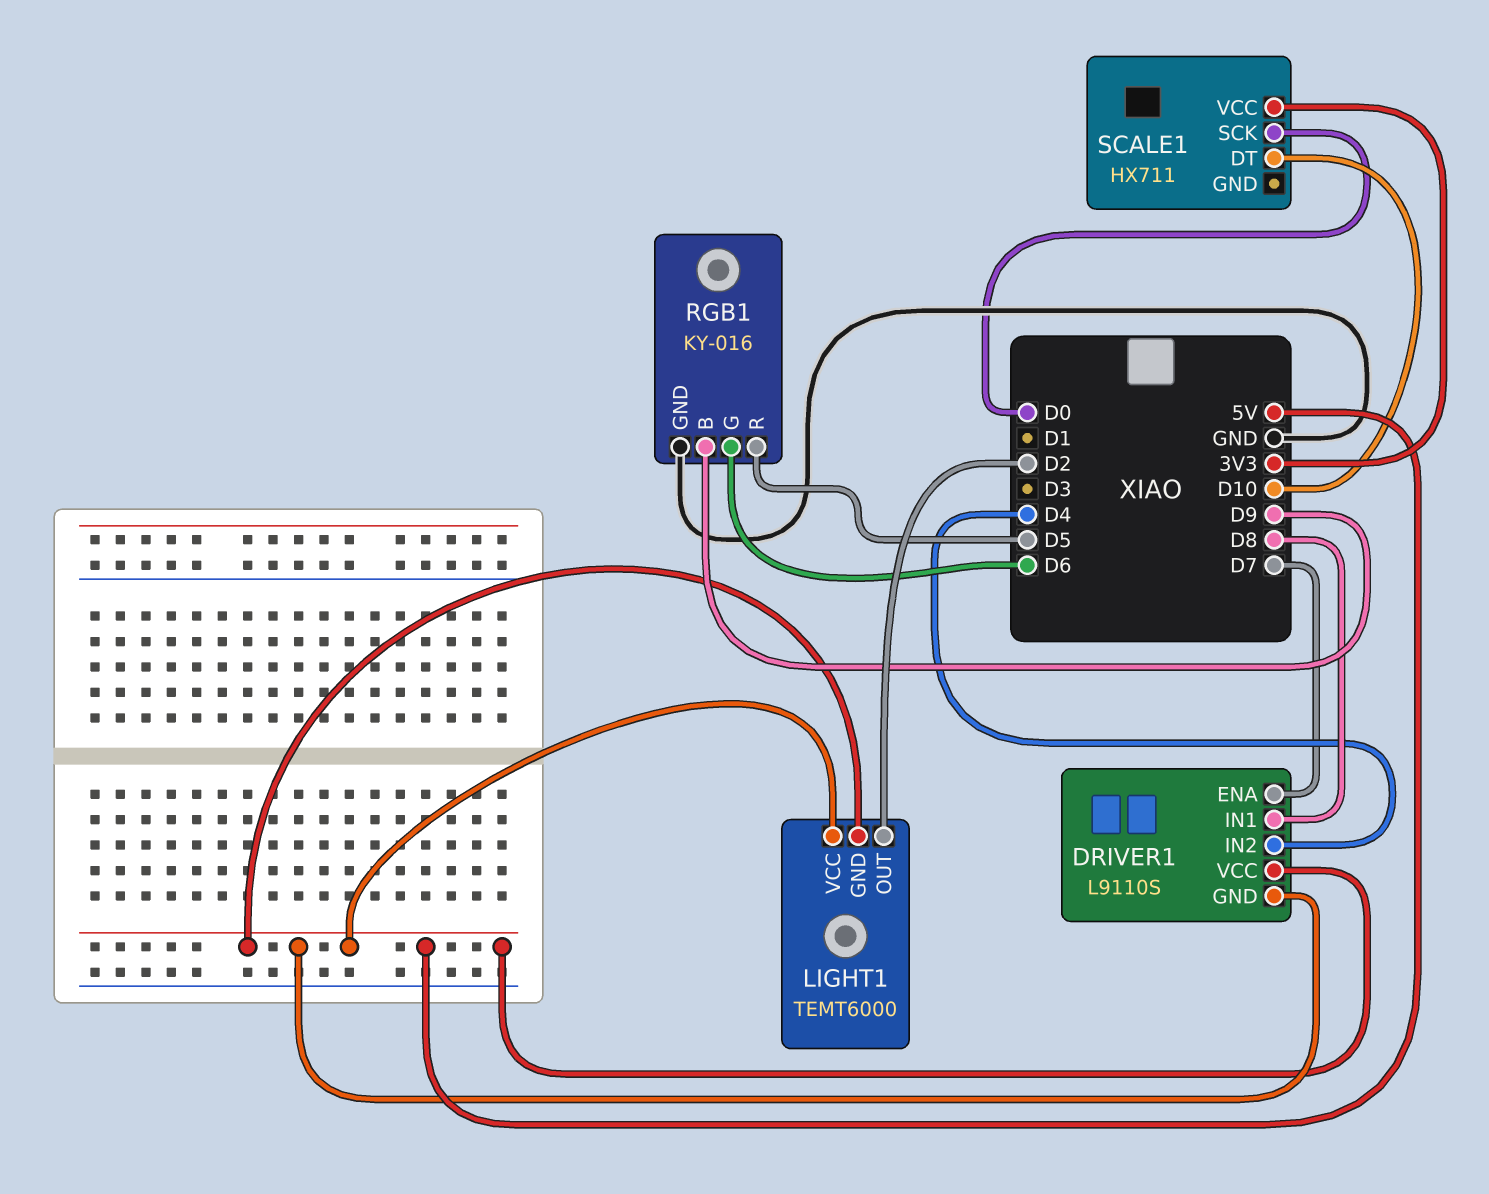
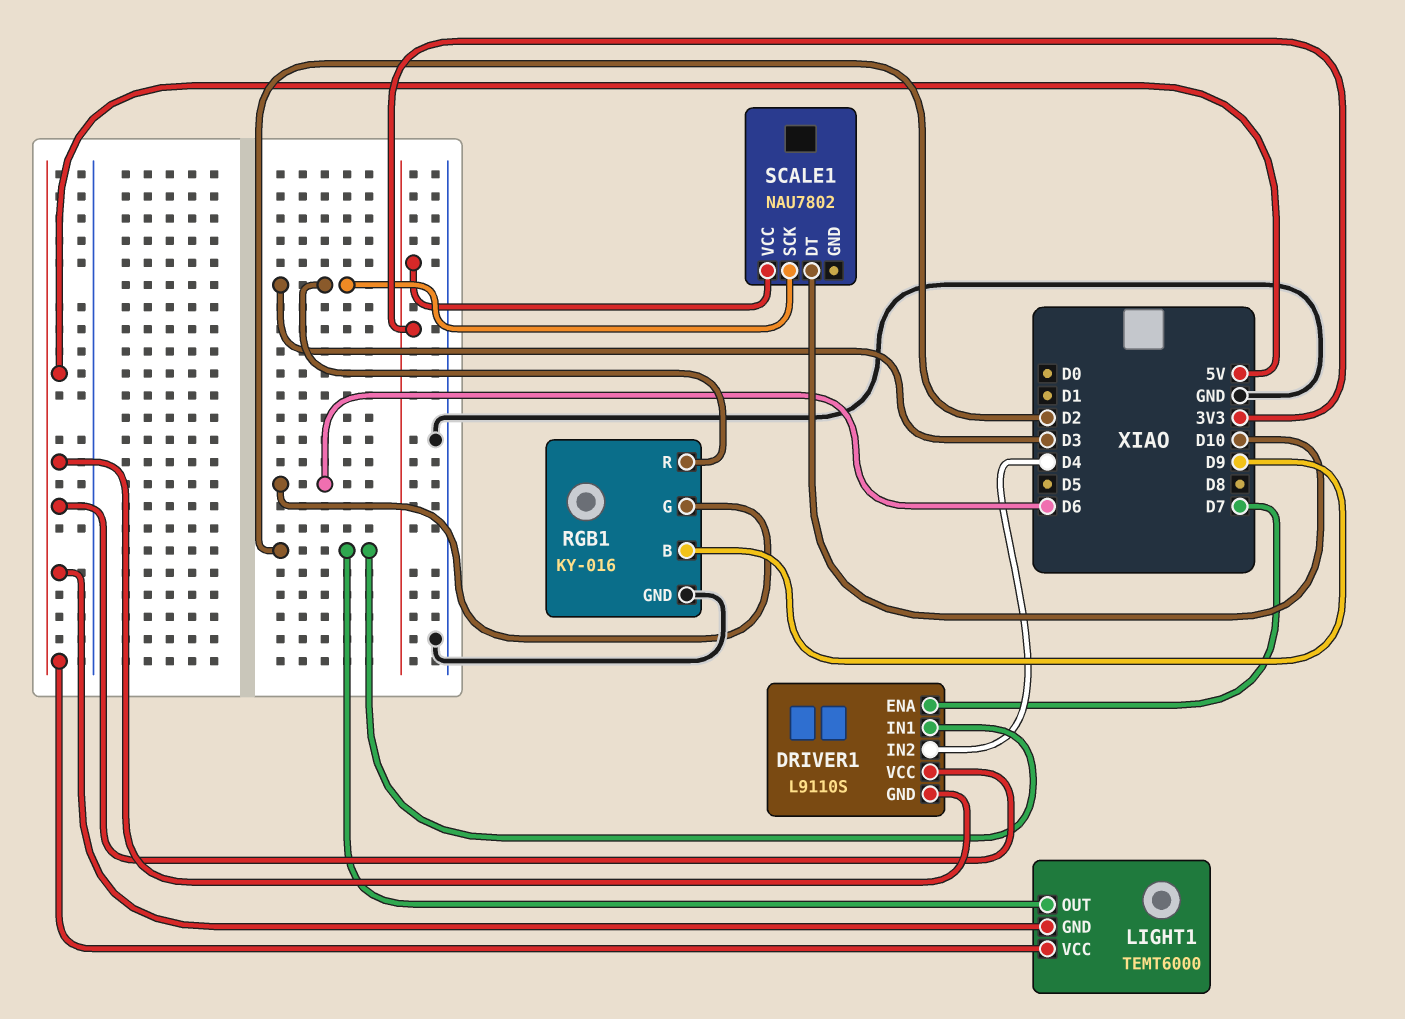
DRIVER1 pin IN1: D8 -> D2
RGB1 pin R: D5 -> D3
SCALE1: HX711 -> NAU7802
SCALE1 pin SCK: D0 -> D3

